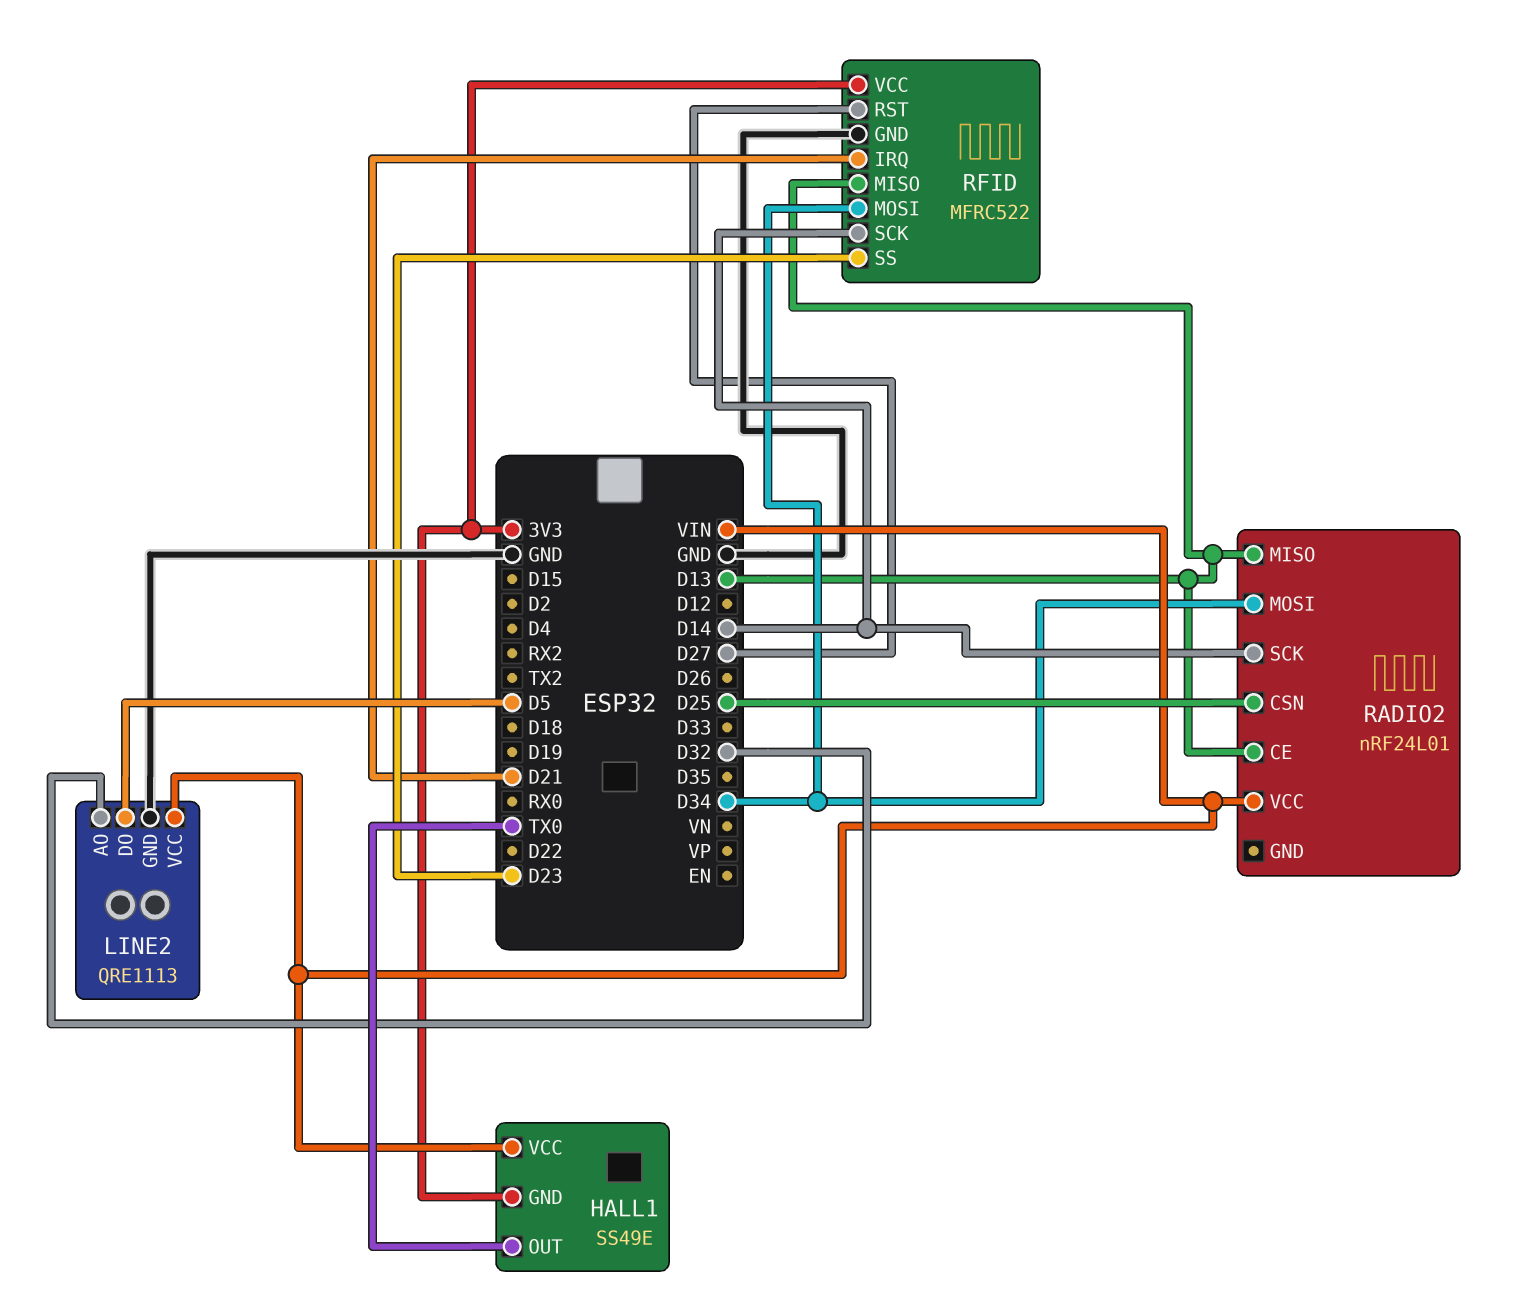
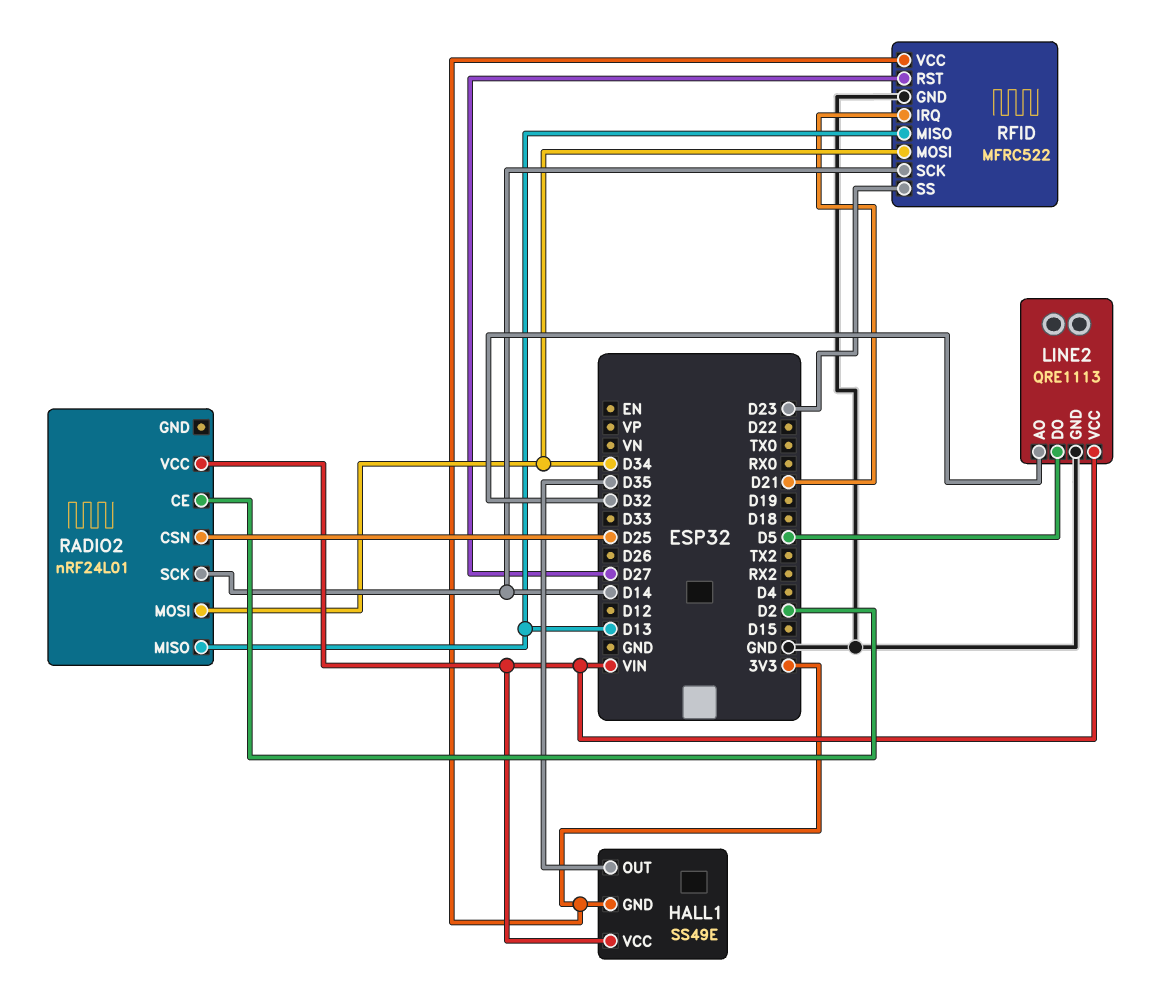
HALL1 pin OUT: TX0 -> D35
RADIO2 pin CE: D13 -> D2

